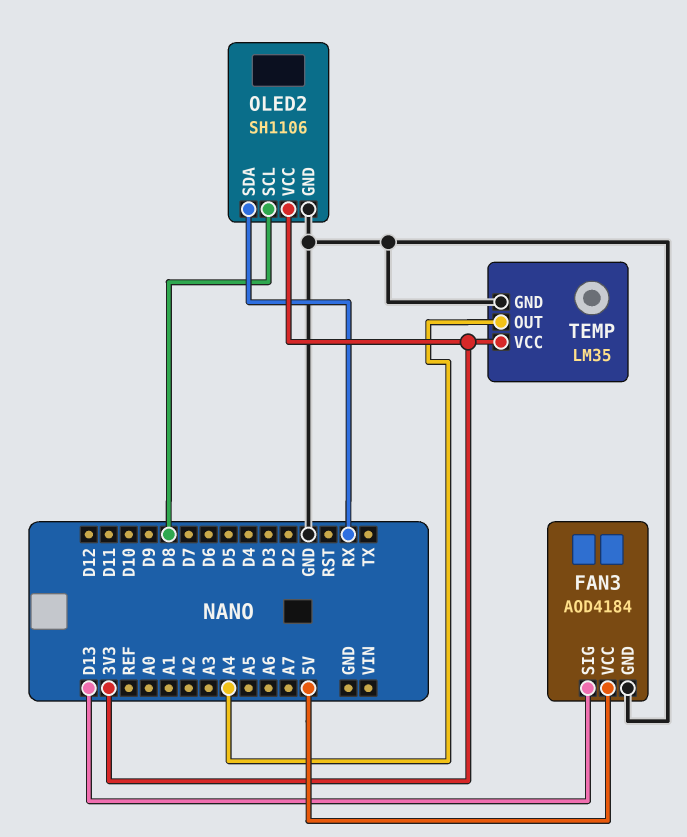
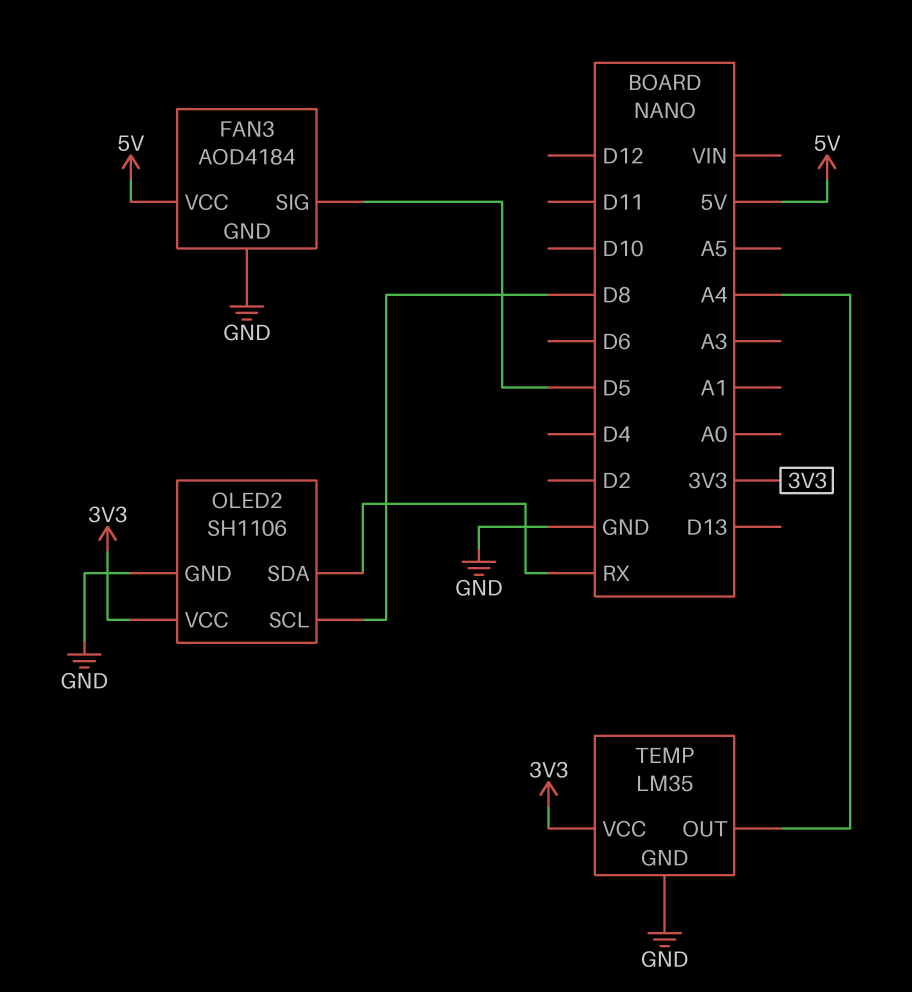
FAN3 pin SIG: D13 -> D5

